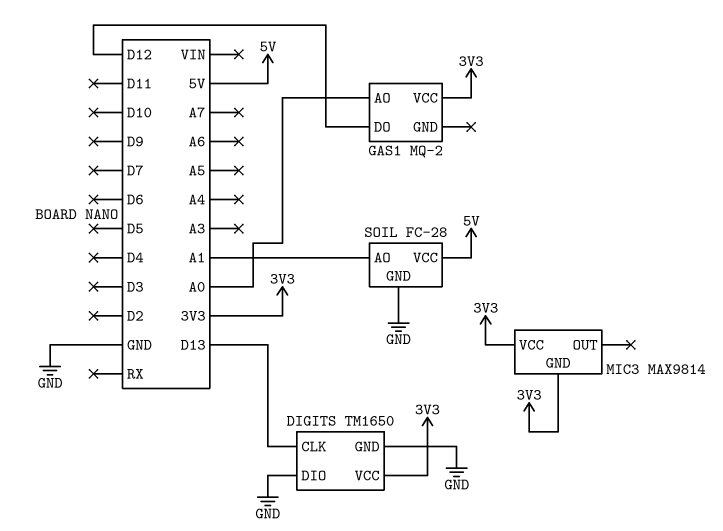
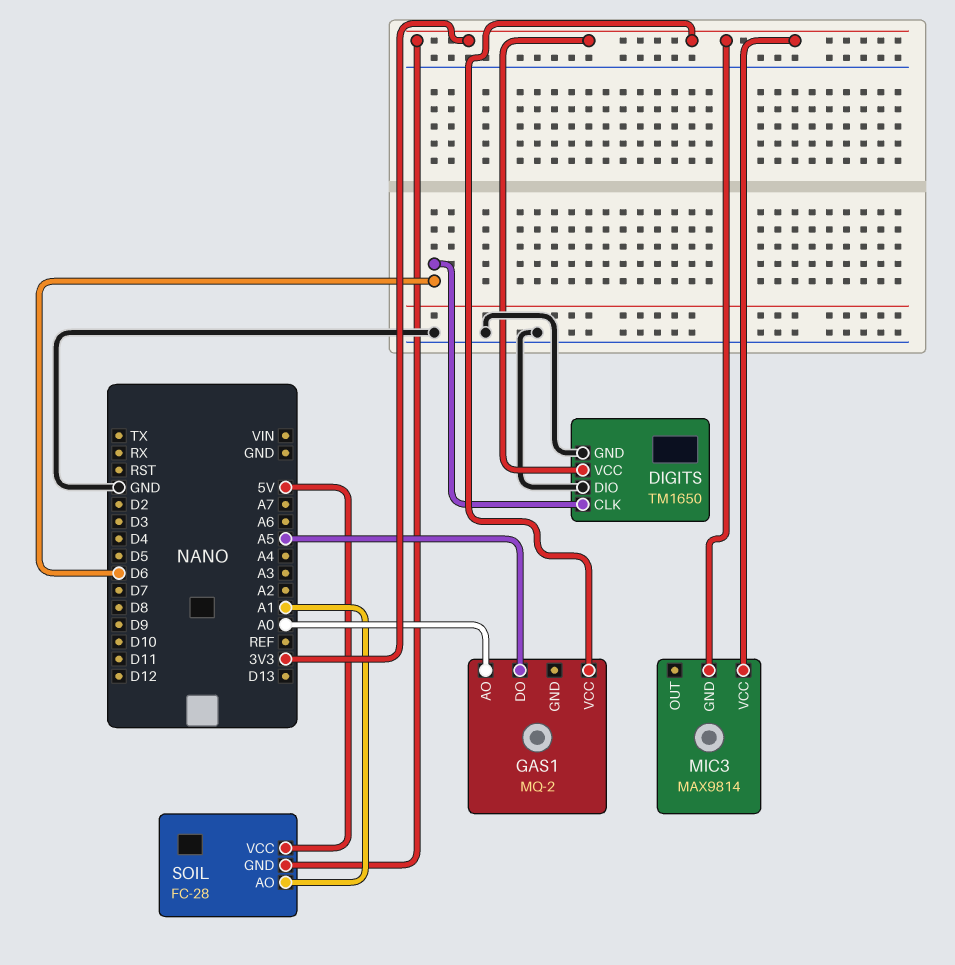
DIGITS pin CLK: D13 -> D6
GAS1 pin DO: D12 -> A5
SOIL pin GND: GND -> 3V3

